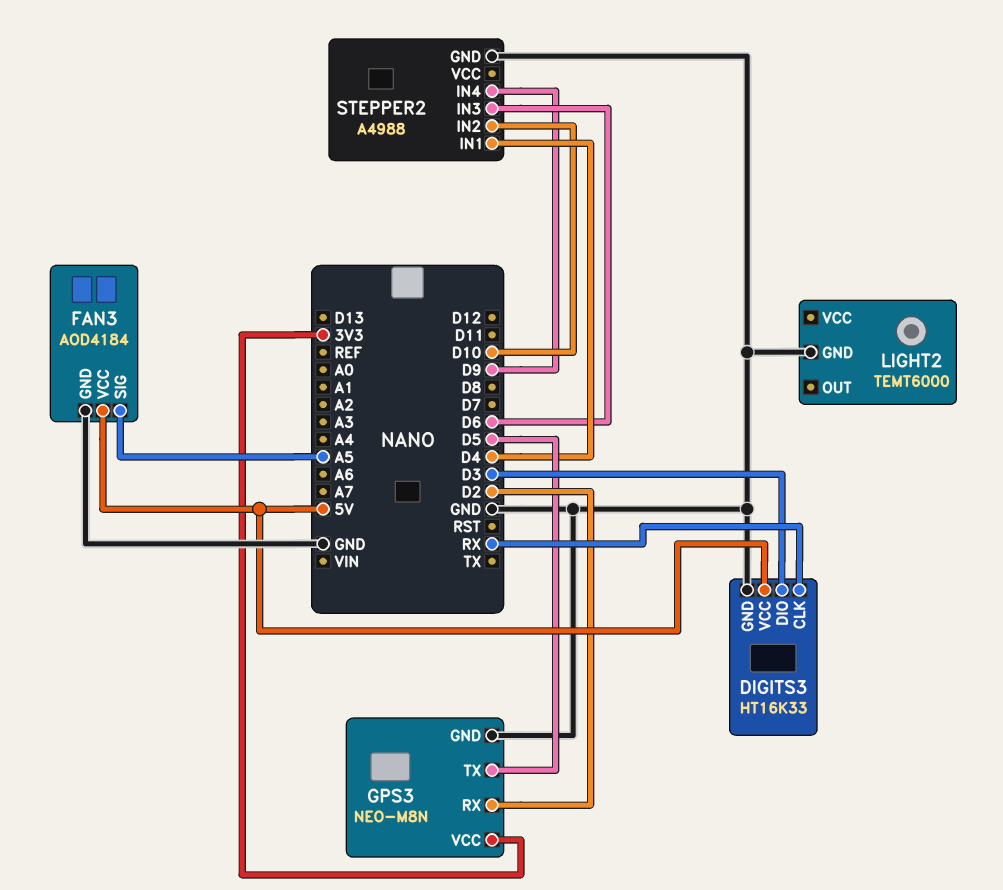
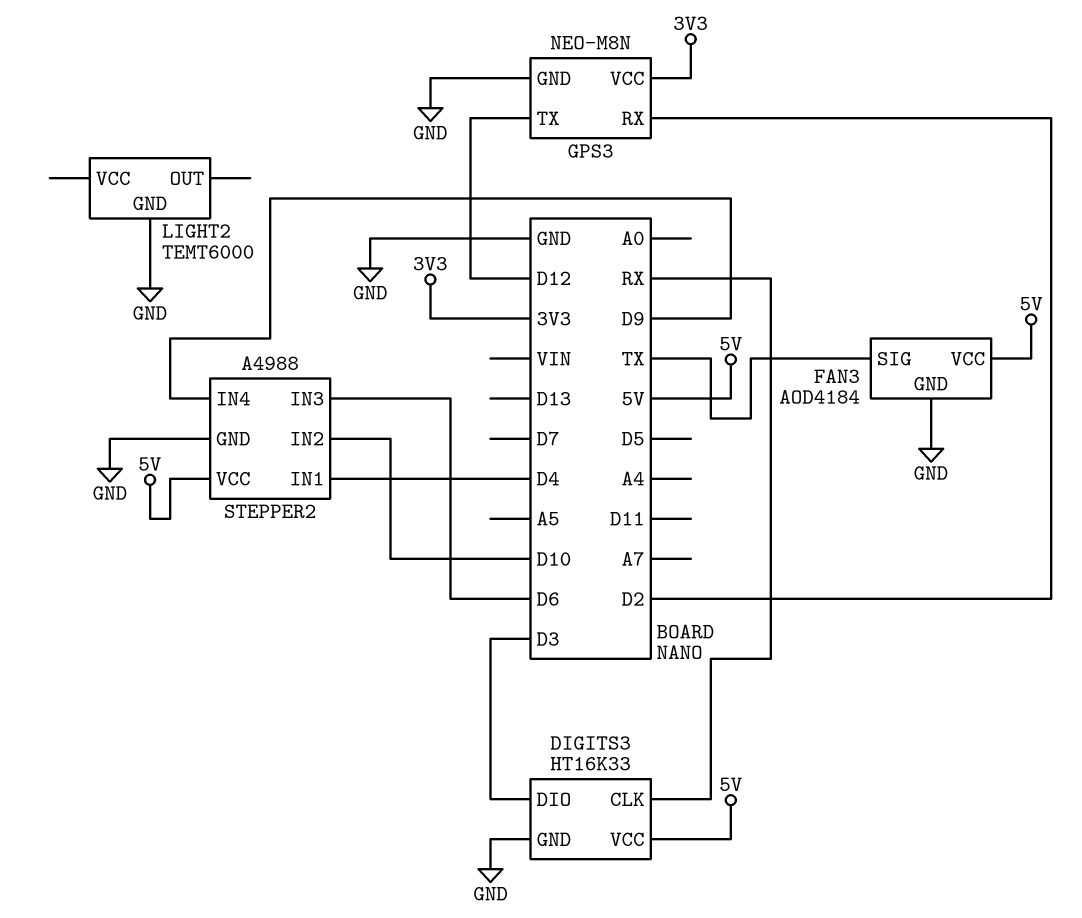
FAN3 pin SIG: A5 -> TX
GPS3 pin TX: D5 -> D12
STEPPER2 pin VCC: none -> 5V

